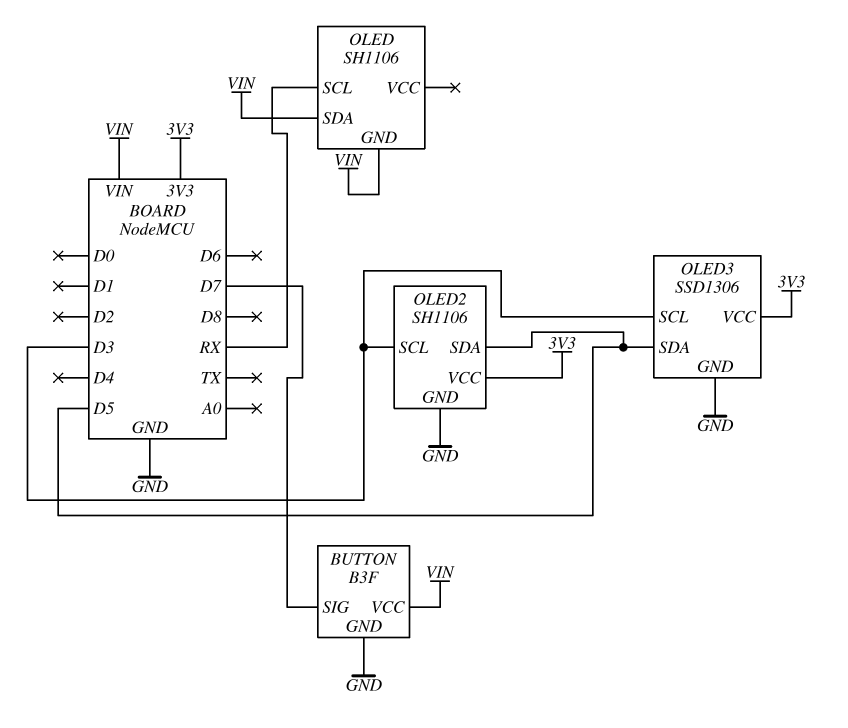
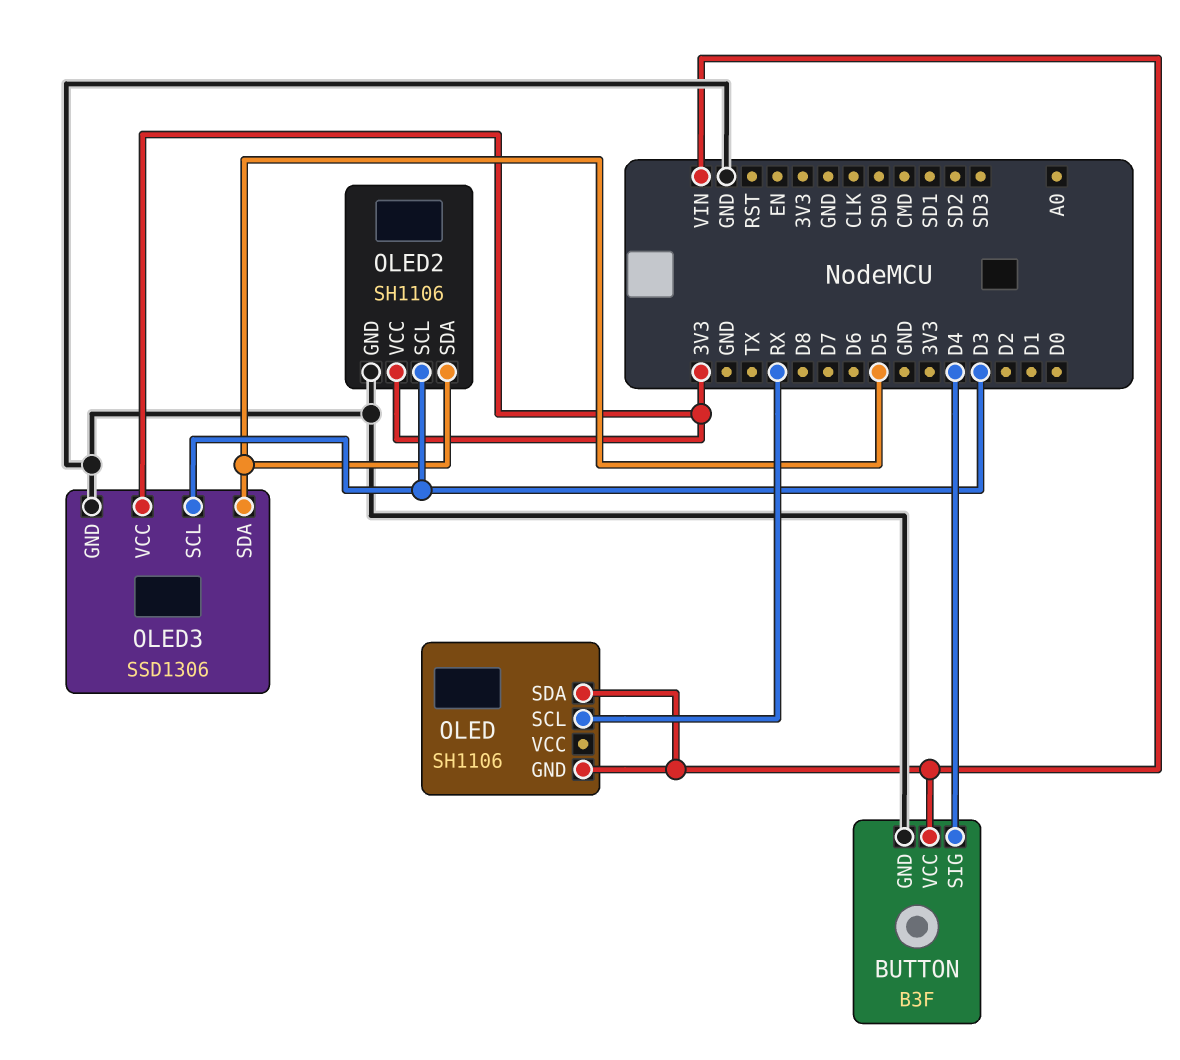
BUTTON pin SIG: D7 -> D4

